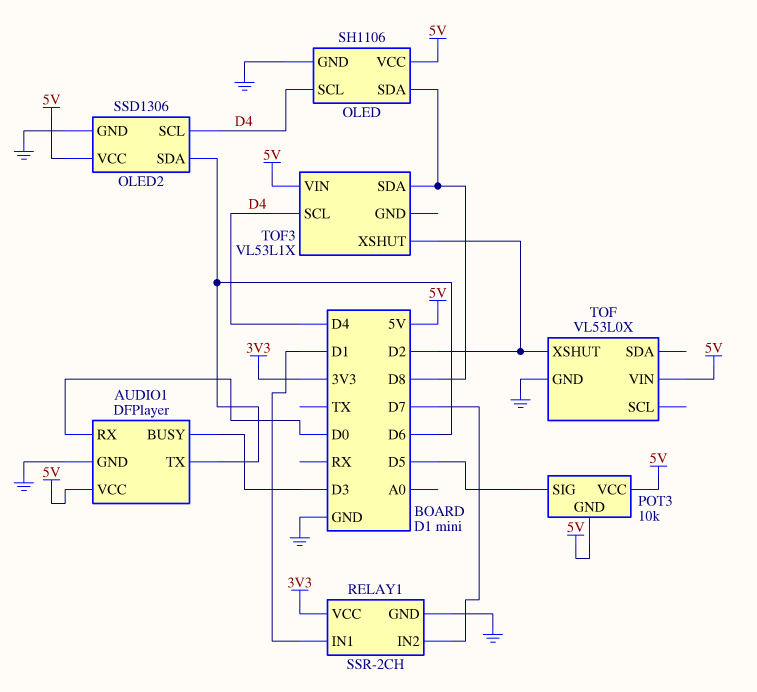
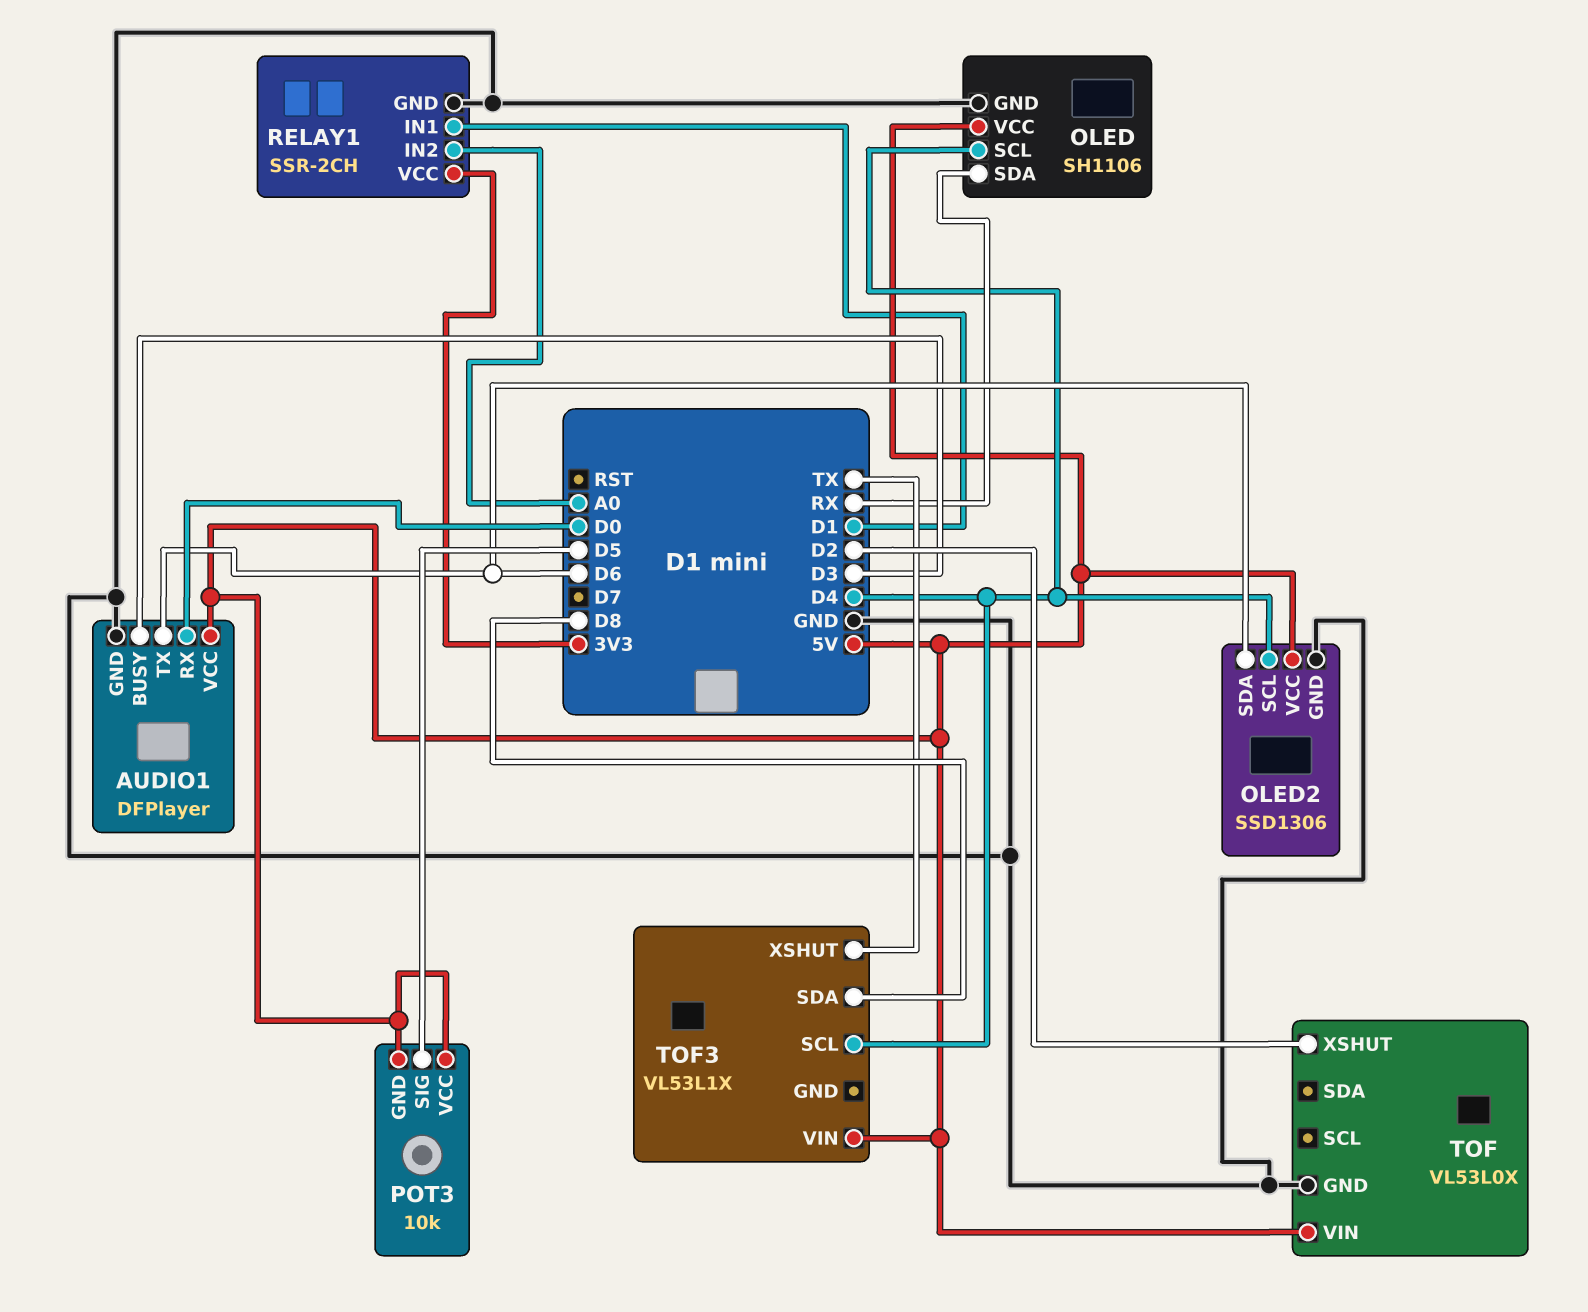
OLED pin SDA: D8 -> RX
RELAY1 pin IN2: D7 -> A0
TOF3 pin XSHUT: D2 -> TX

